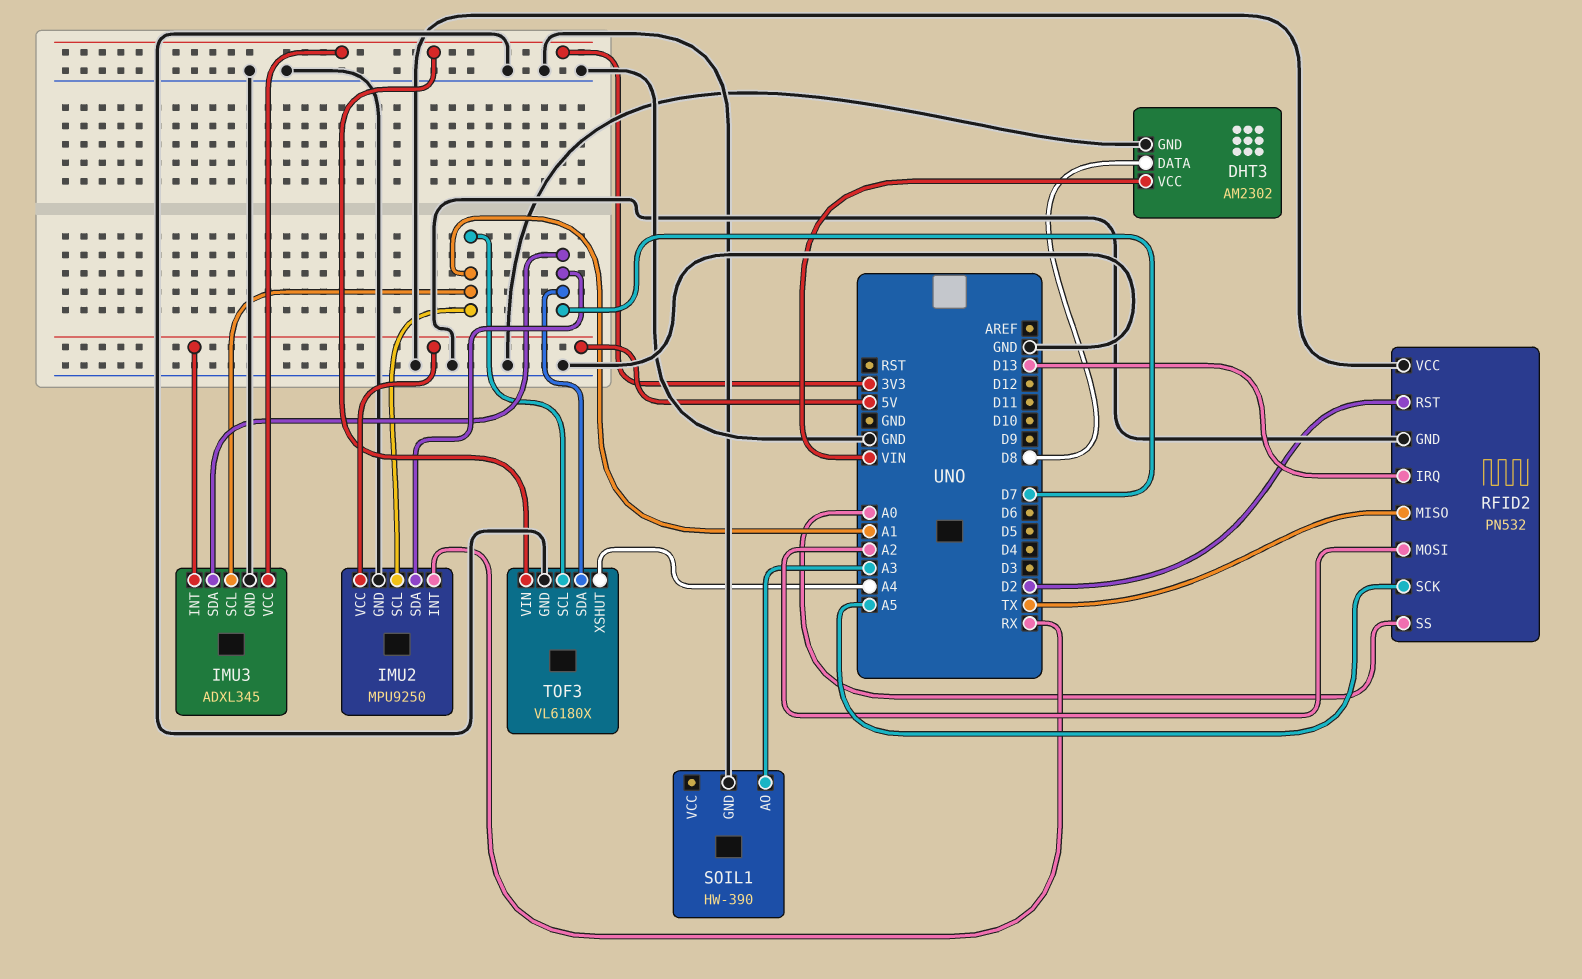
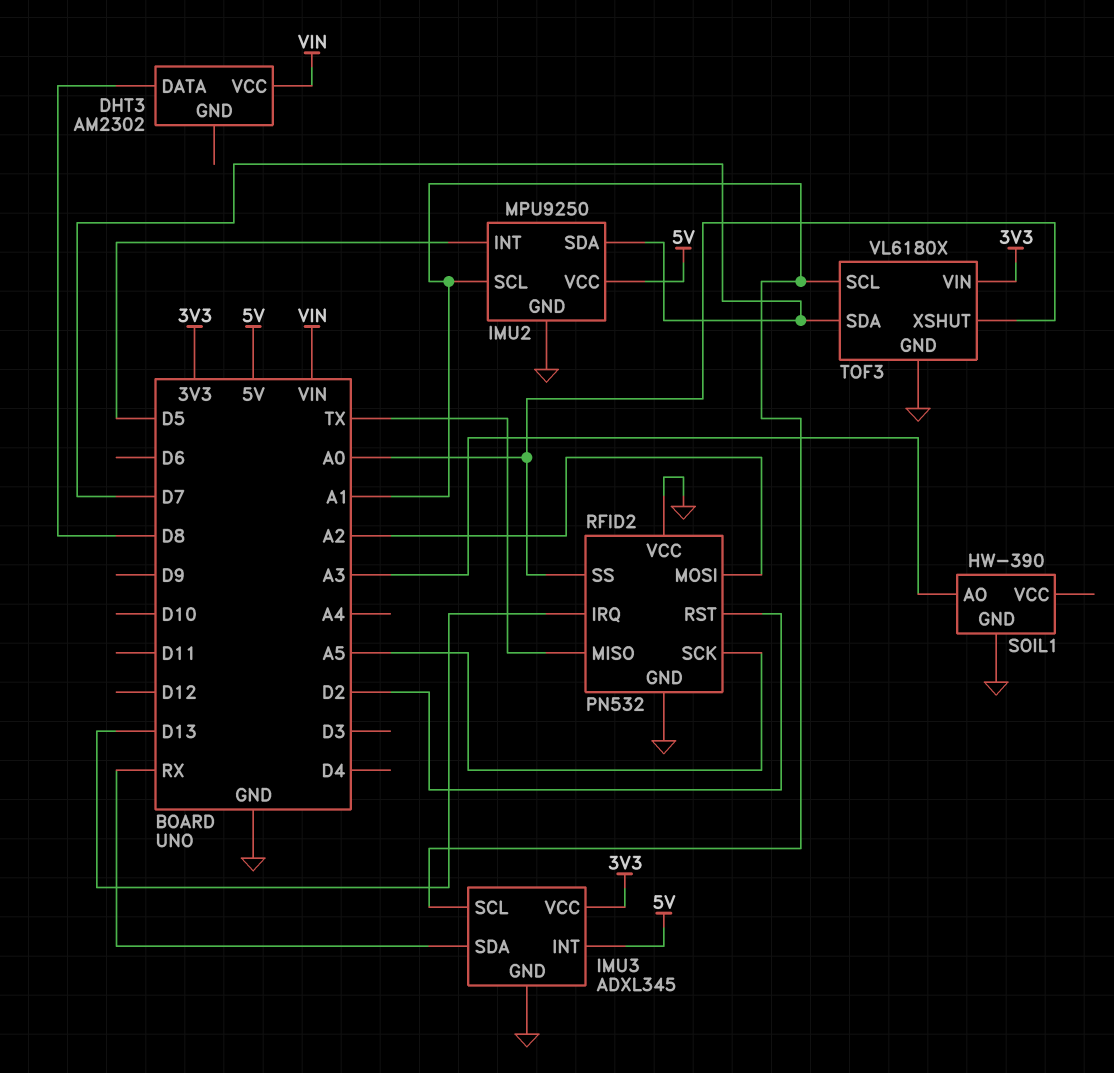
DHT3 pin GND: GND -> none
IMU2 pin INT: RX -> D5
IMU3 pin SDA: D7 -> RX
TOF3 pin XSHUT: A4 -> A0

